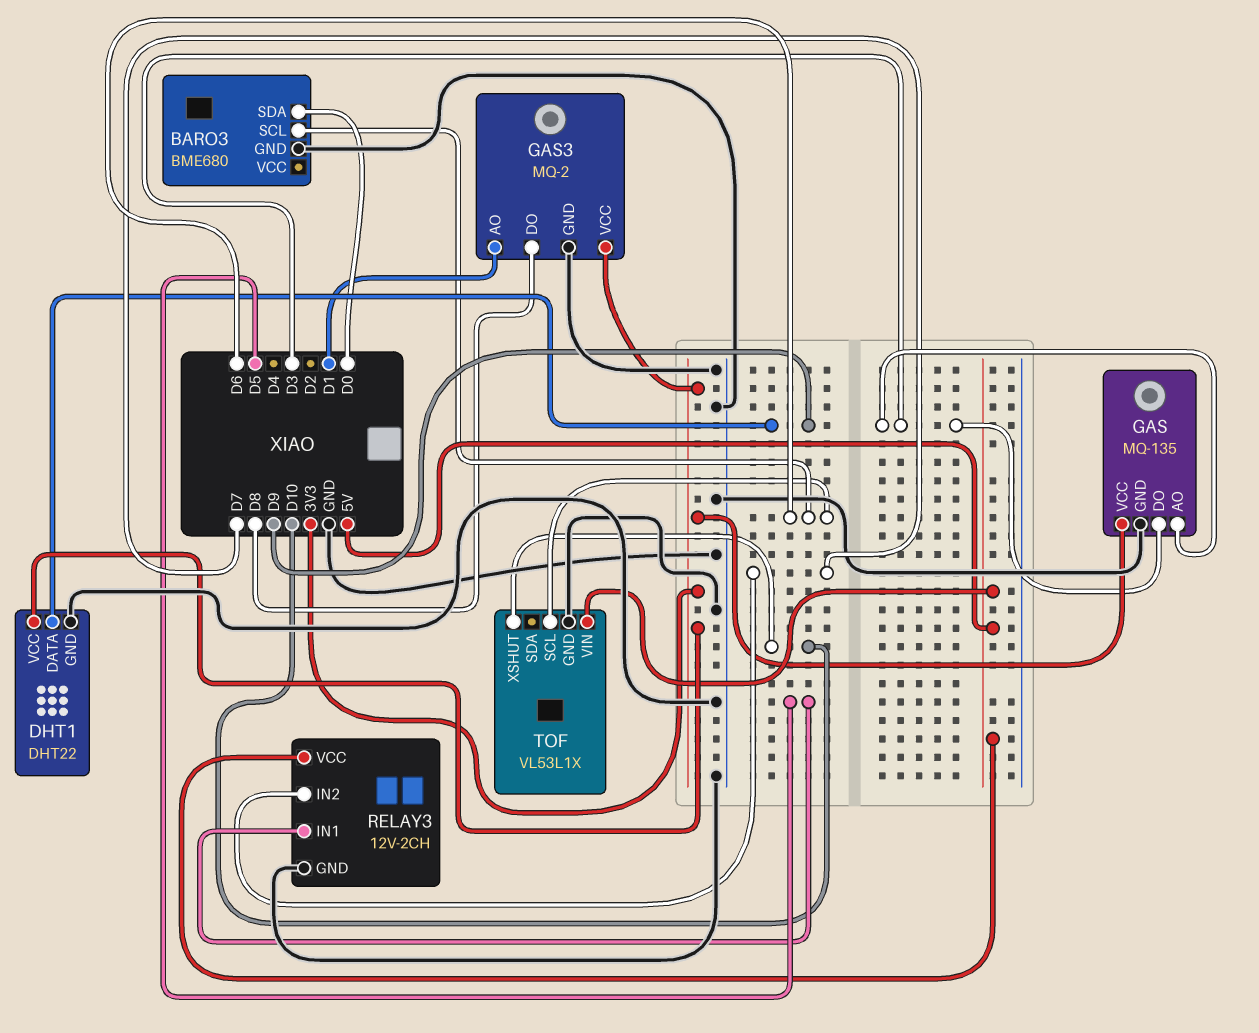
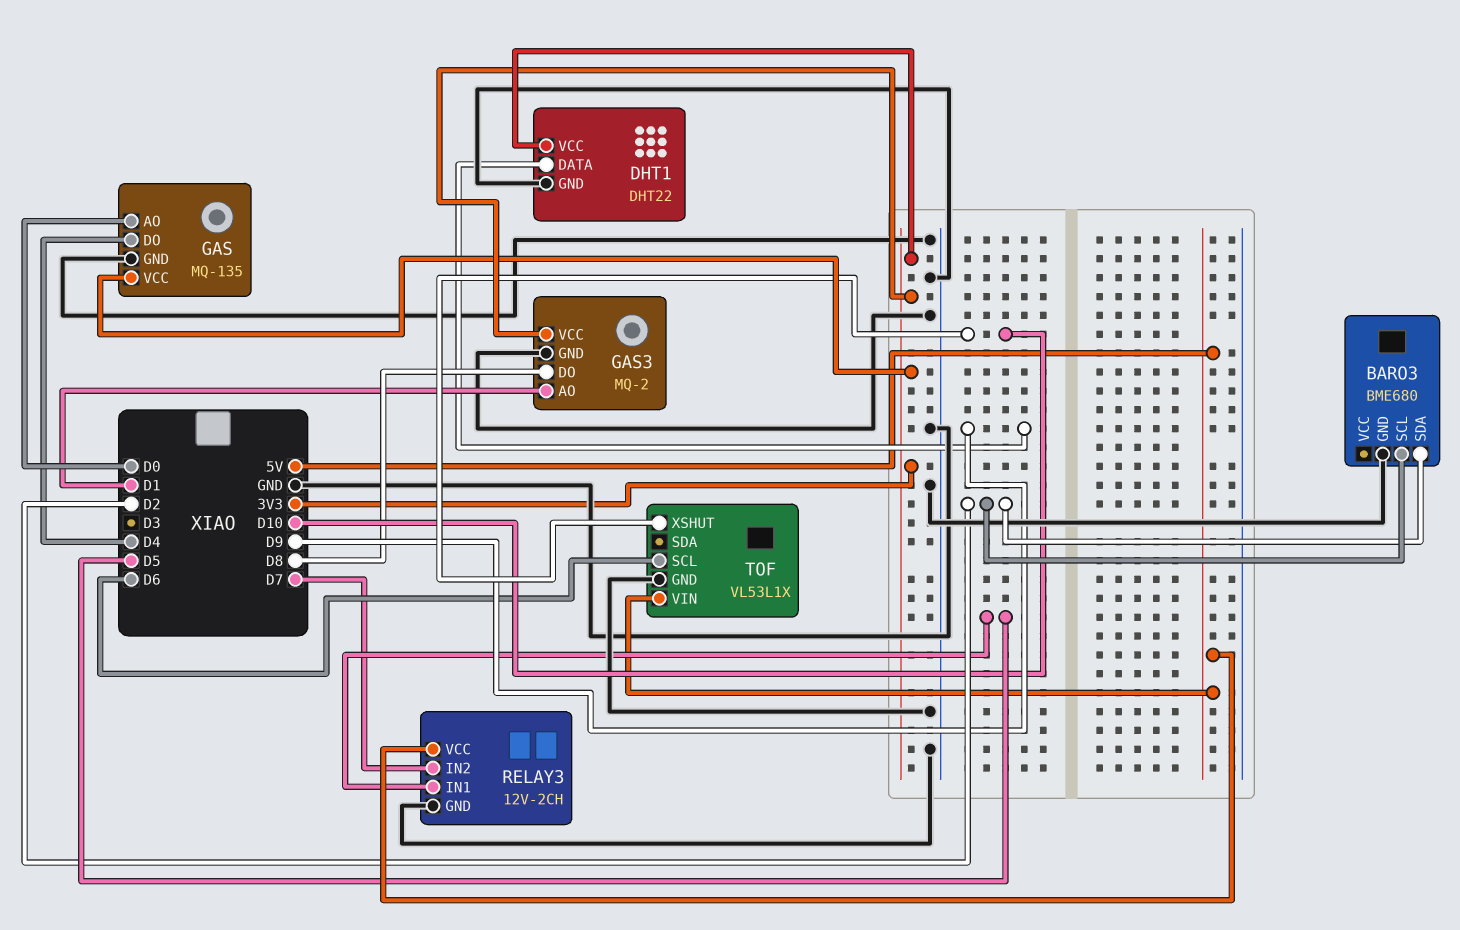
BARO3 pin SCL: D6 -> D2
BARO3 pin SDA: D0 -> D2
GAS pin AO: D3 -> D0
GAS pin DO: D3 -> D4

